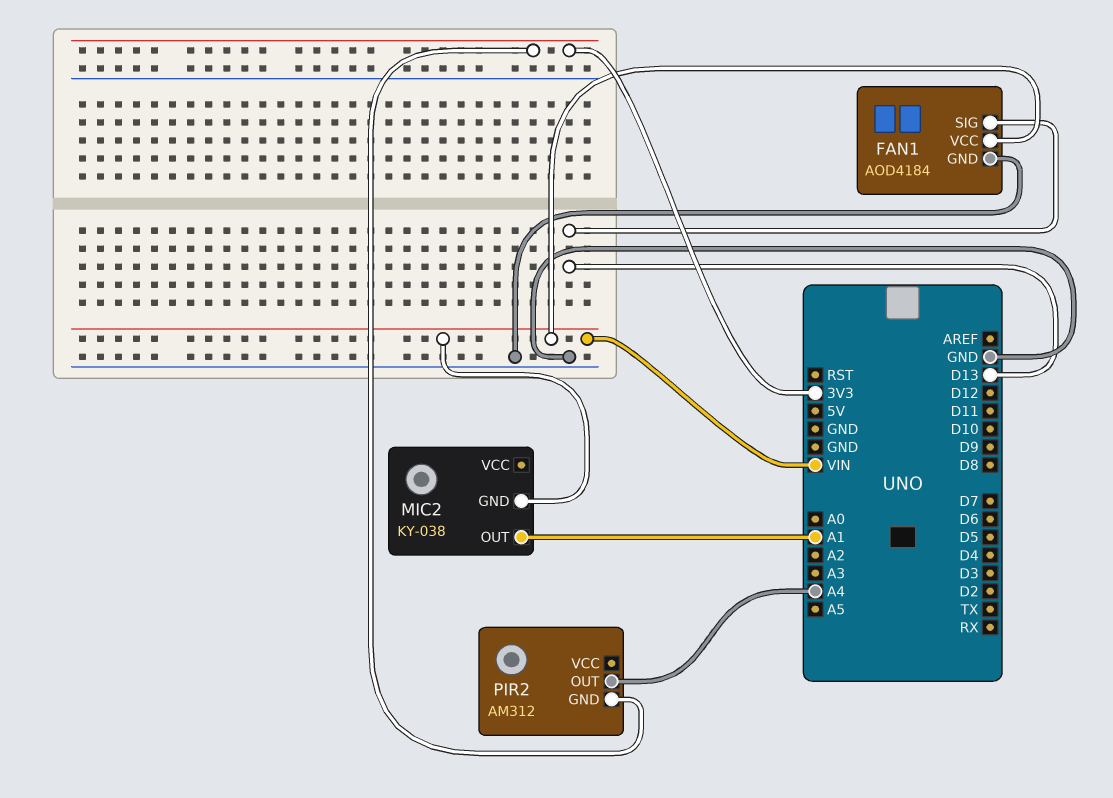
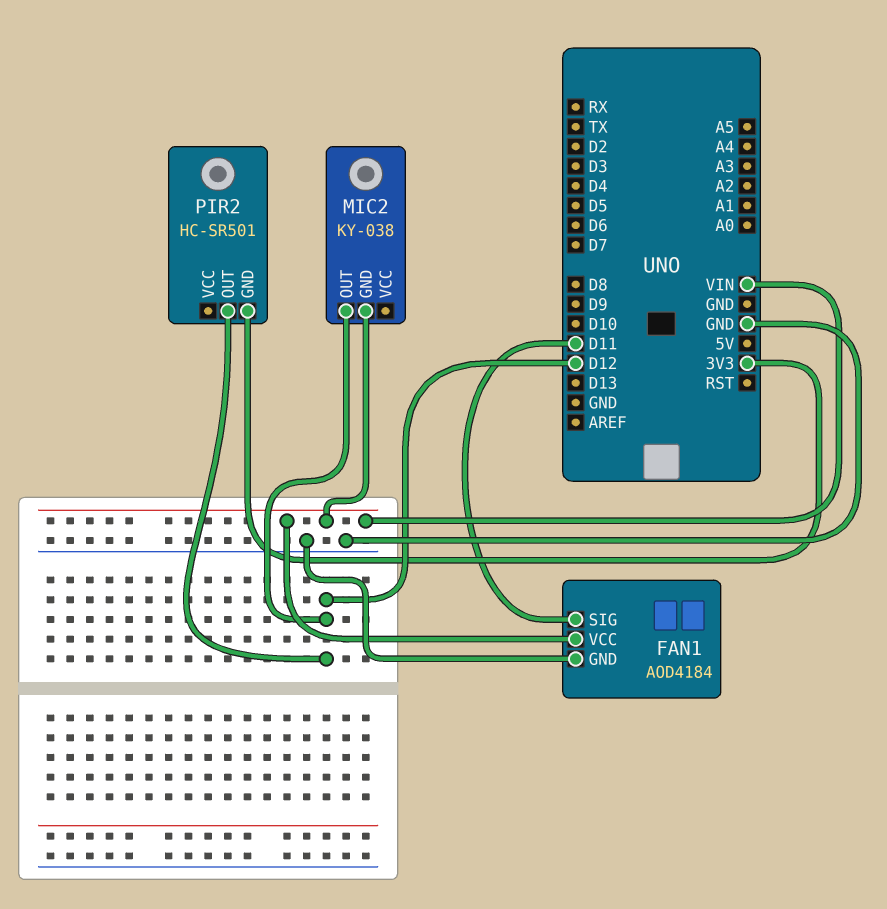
FAN1 pin SIG: D13 -> D11
MIC2 pin OUT: A1 -> D12
PIR2: AM312 -> HC-SR501
PIR2 pin OUT: A4 -> D12

